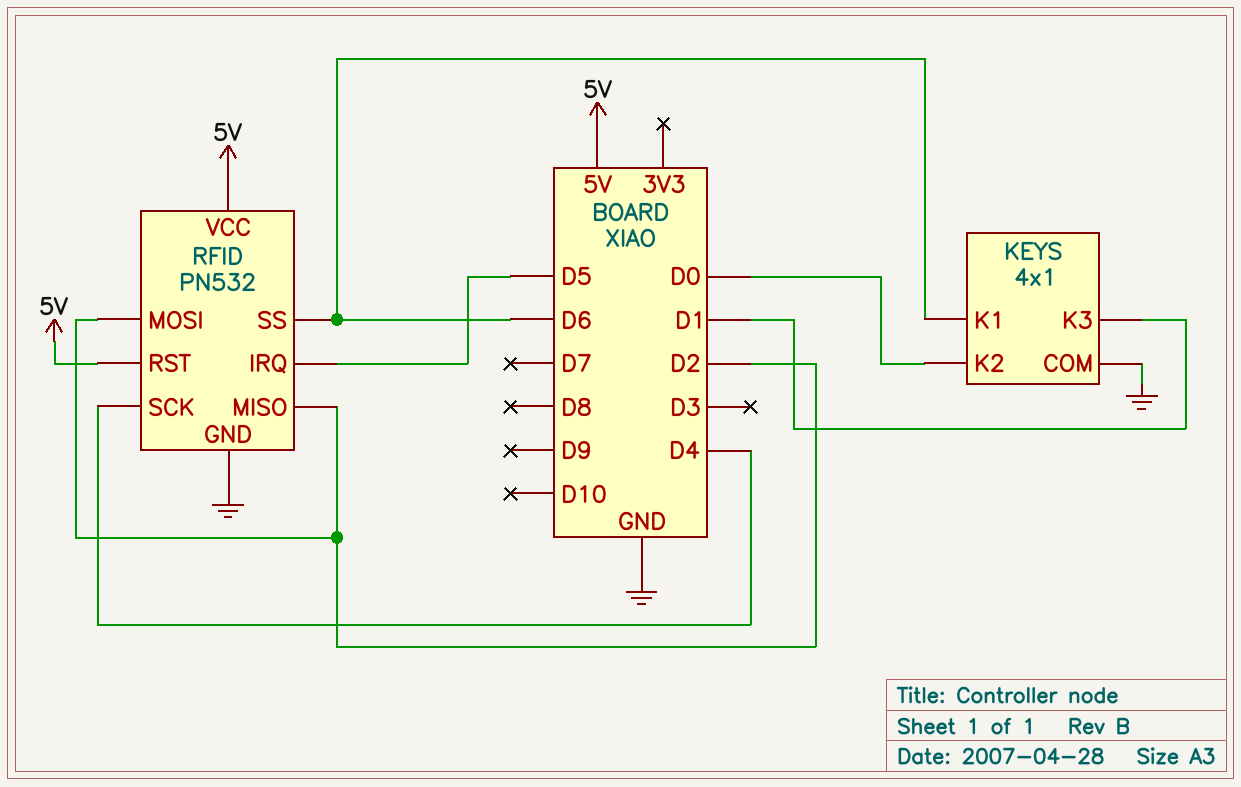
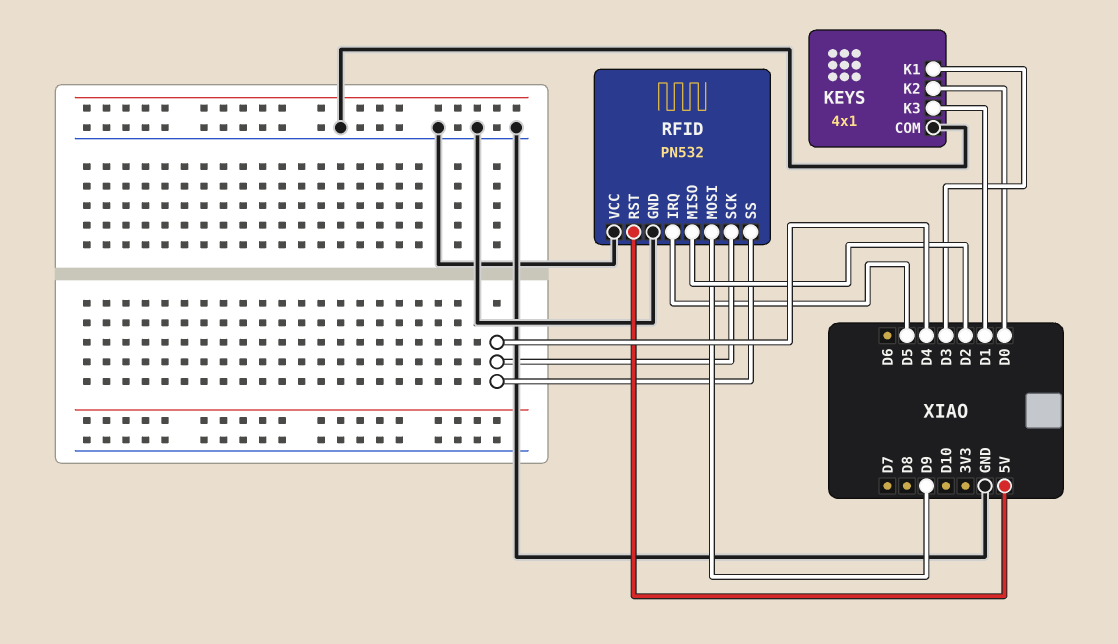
KEYS pin K1: D6 -> D3
RFID pin MOSI: D2 -> D9
RFID pin SS: D6 -> D4
RFID pin VCC: 5V -> GND

